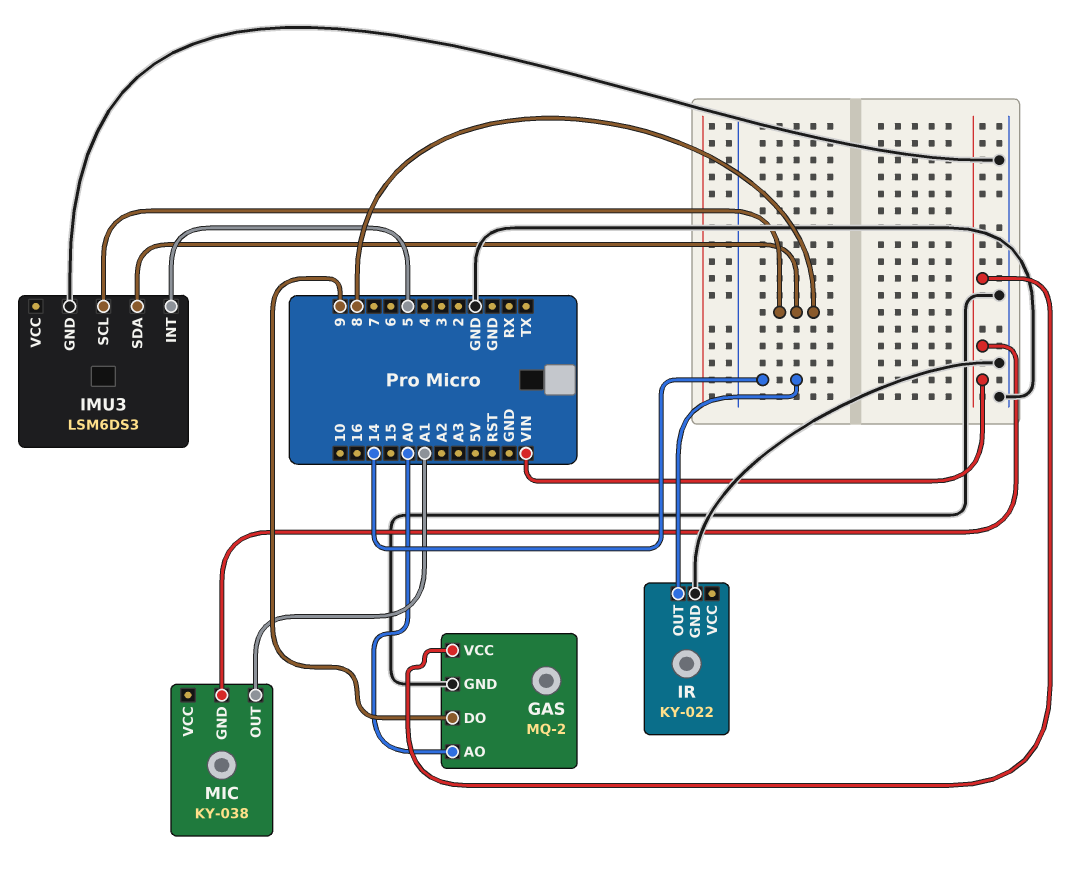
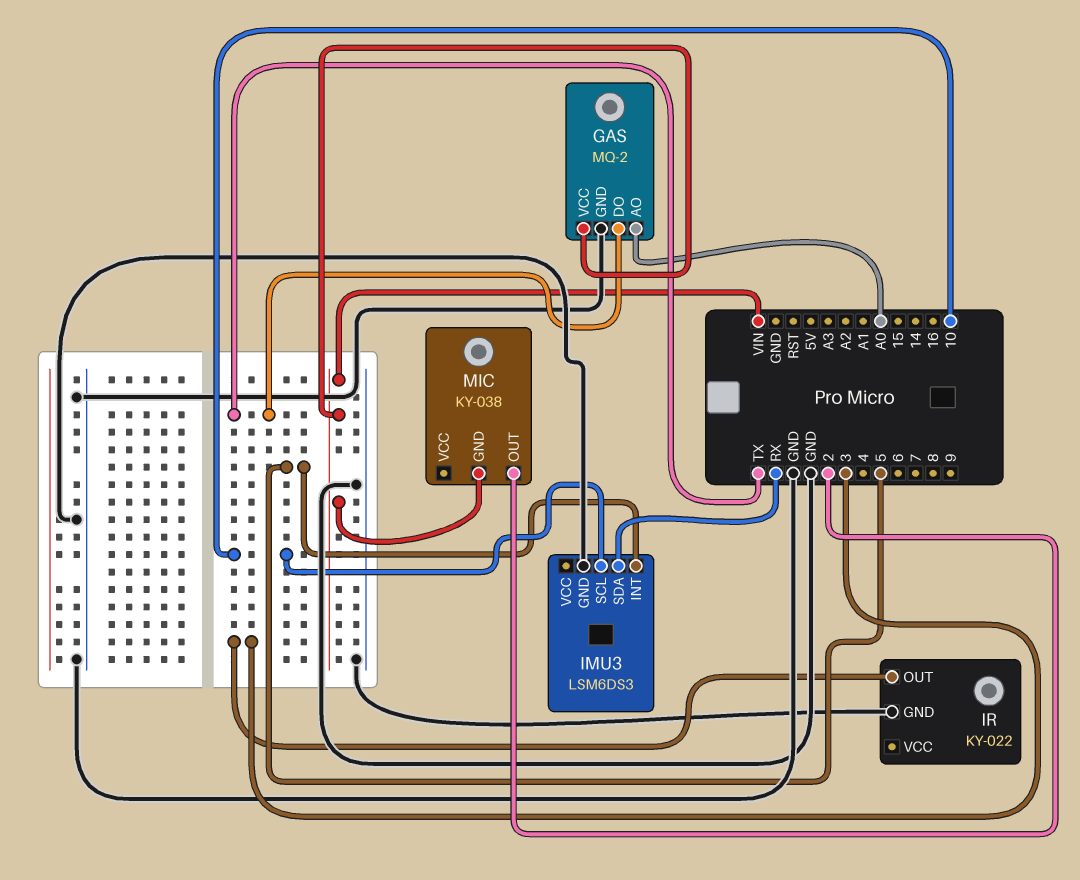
GAS pin DO: 9 -> TX
IMU3 pin SCL: 8 -> 10
IMU3 pin SDA: 8 -> RX
IR pin OUT: 14 -> 3
MIC pin OUT: A1 -> 2

